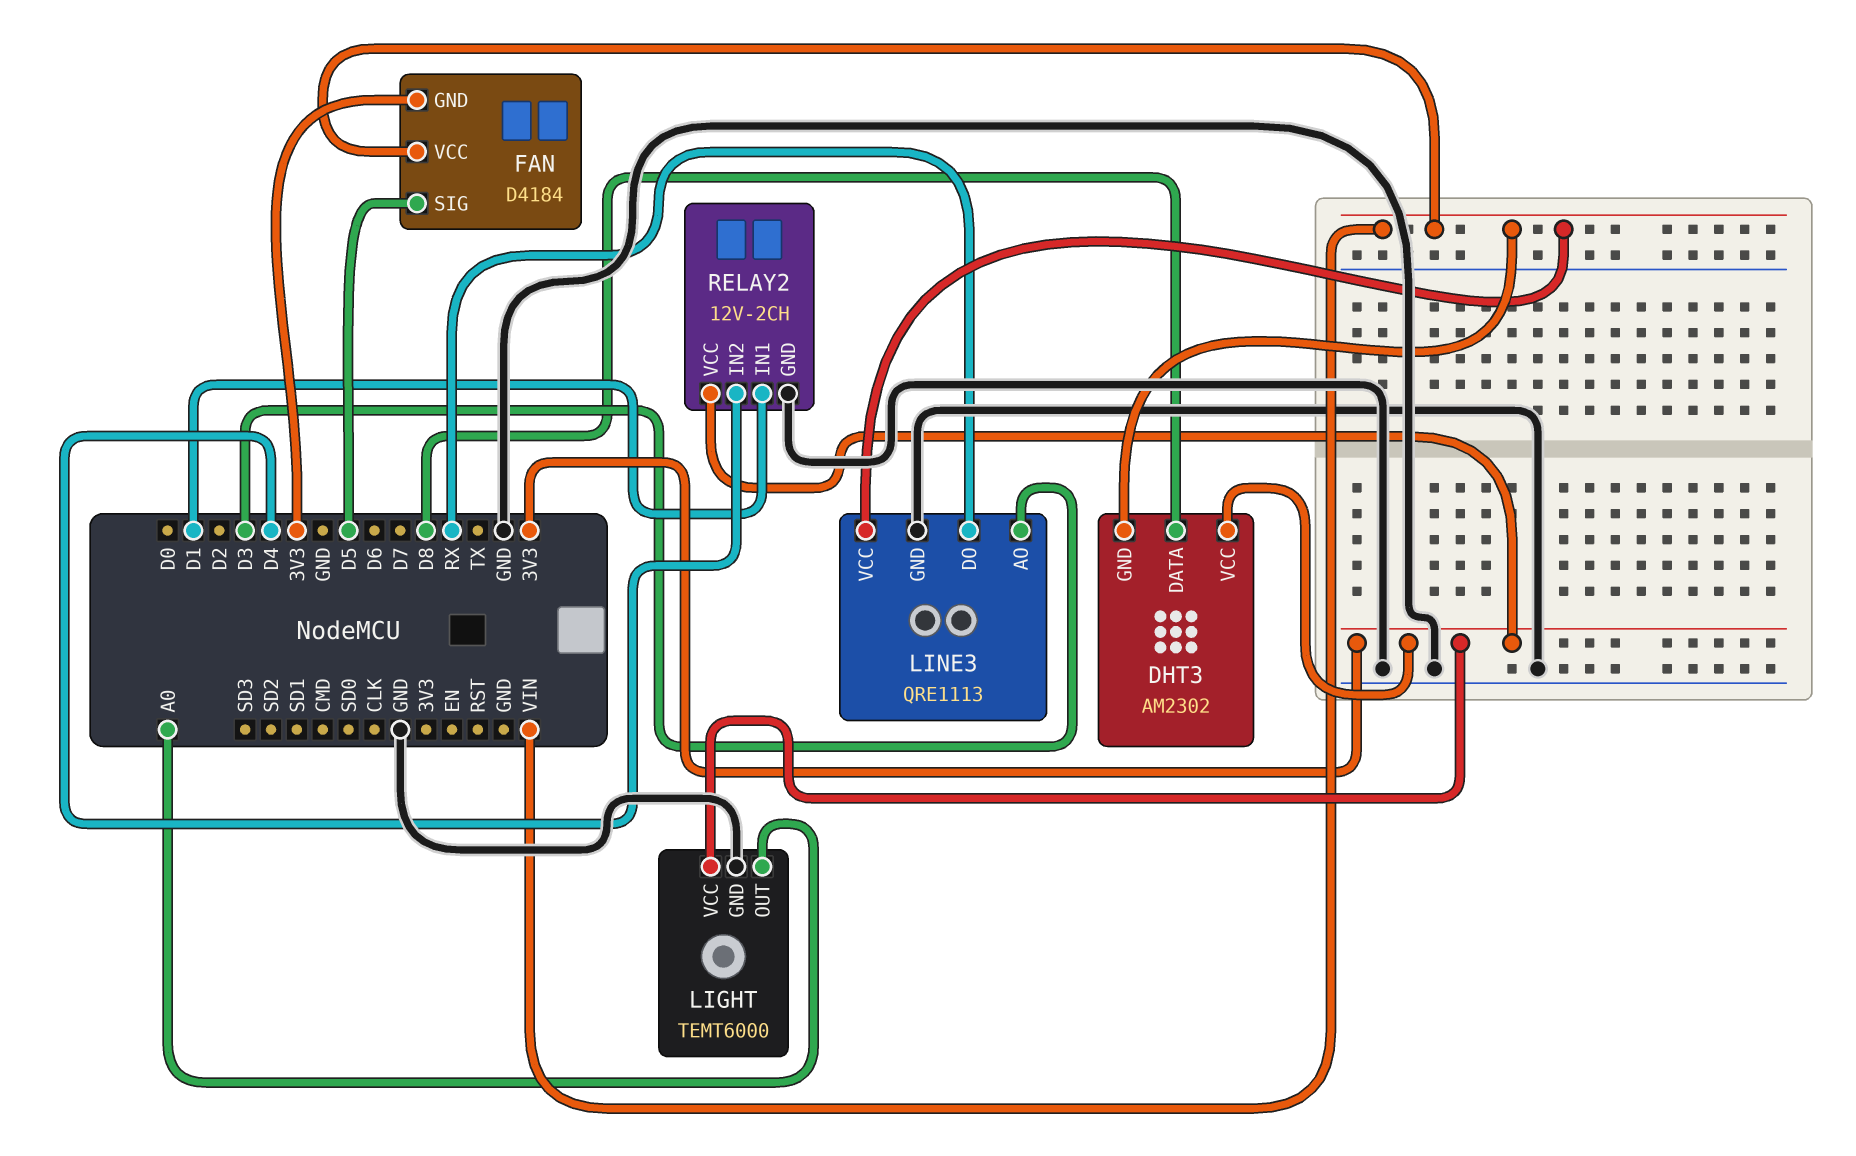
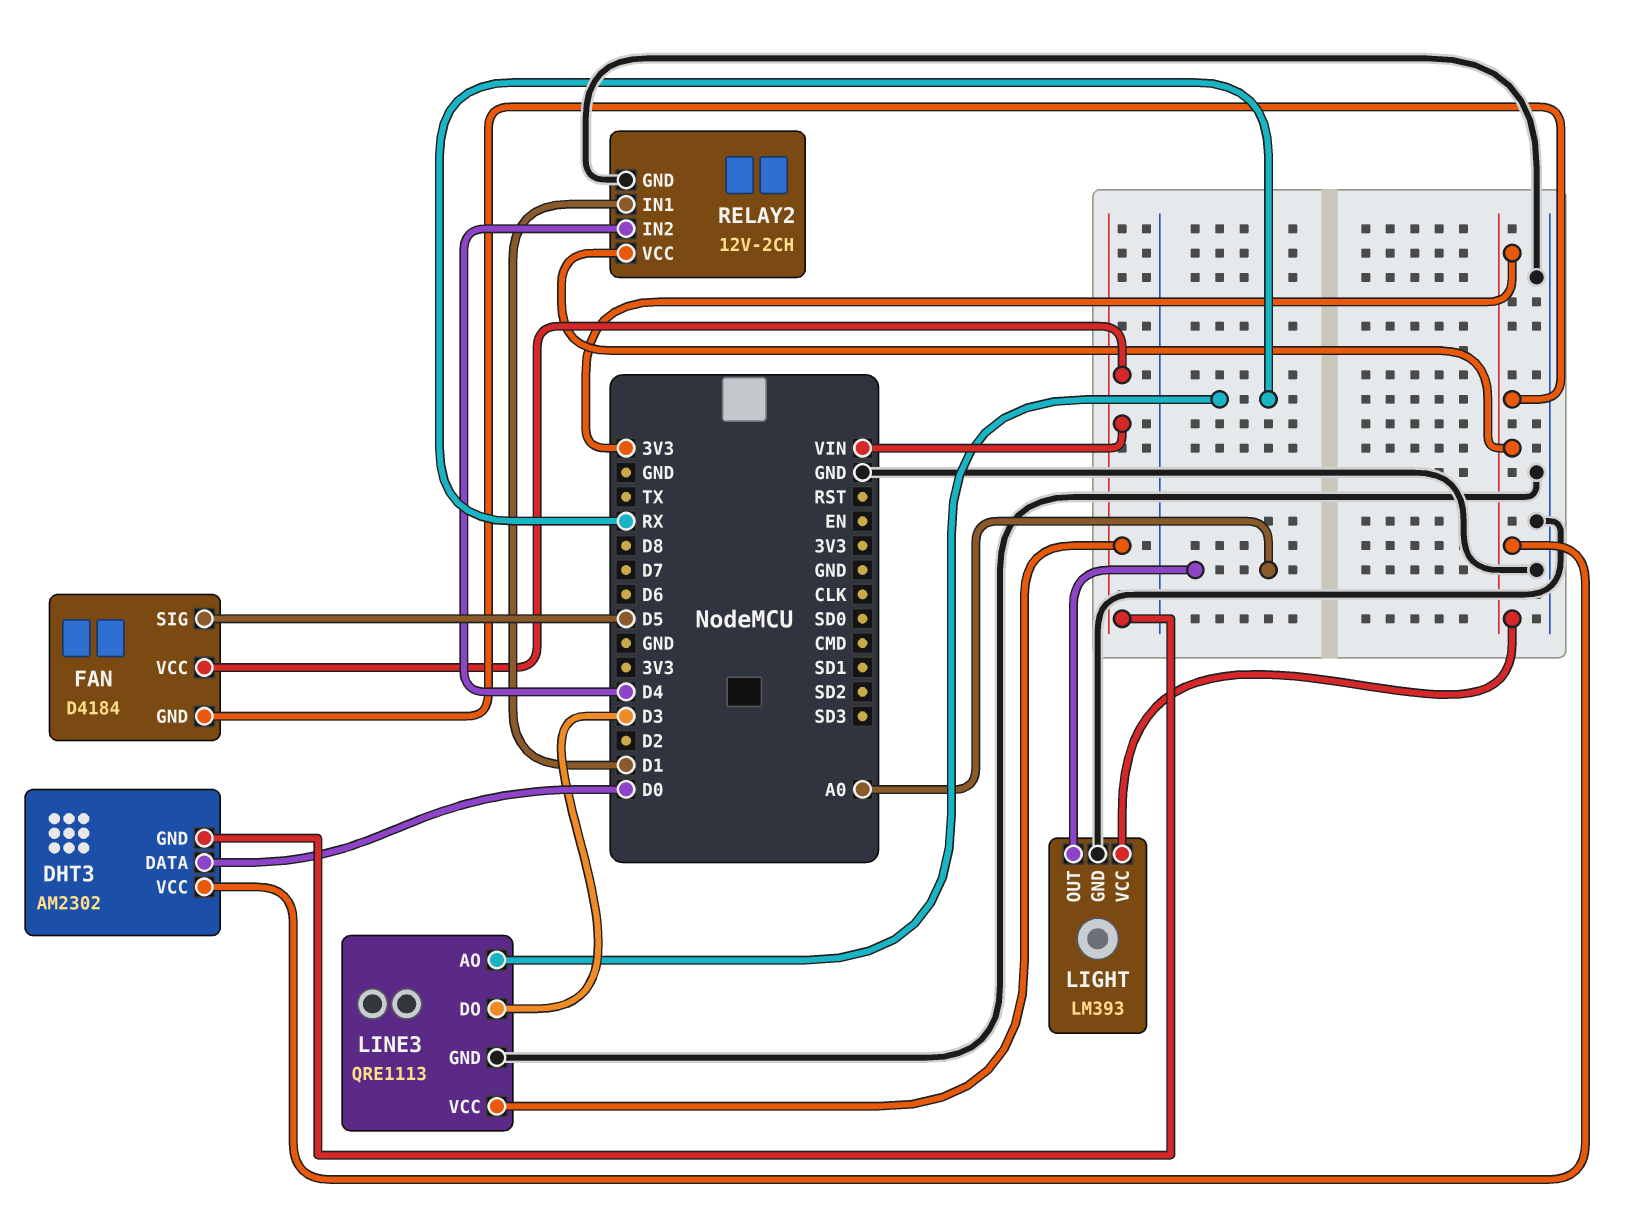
DHT3 pin DATA: D8 -> D0
LIGHT: TEMT6000 -> LM393
LINE3 pin AO: D3 -> RX
LINE3 pin DO: RX -> D3

